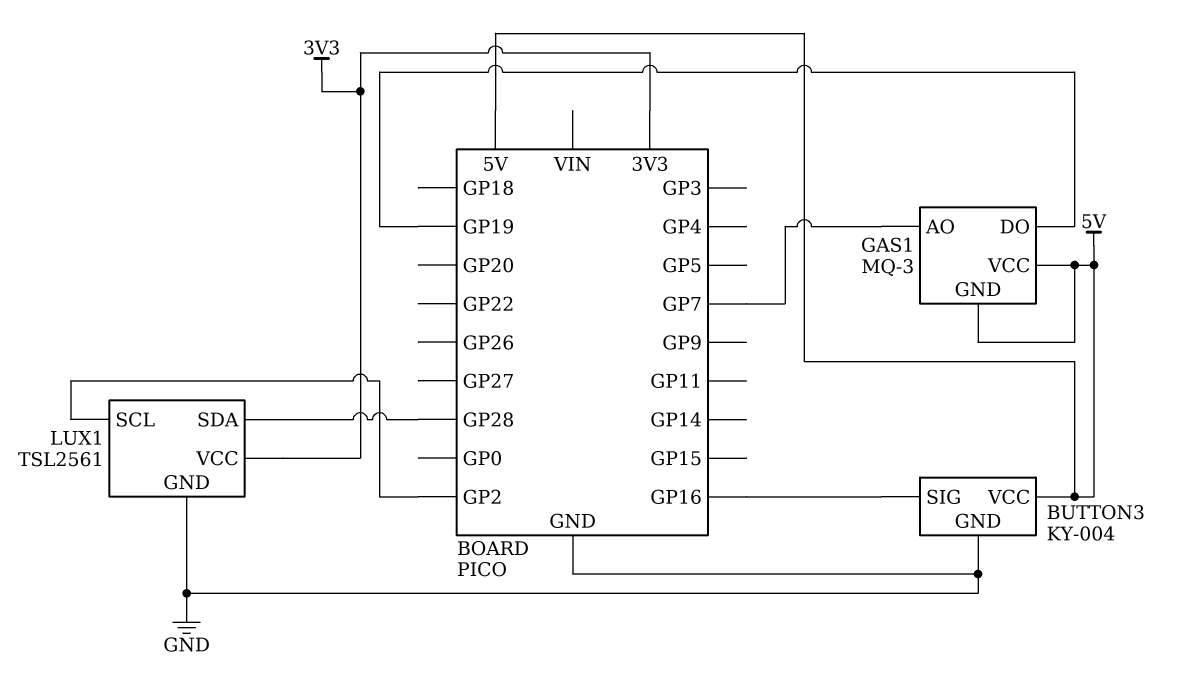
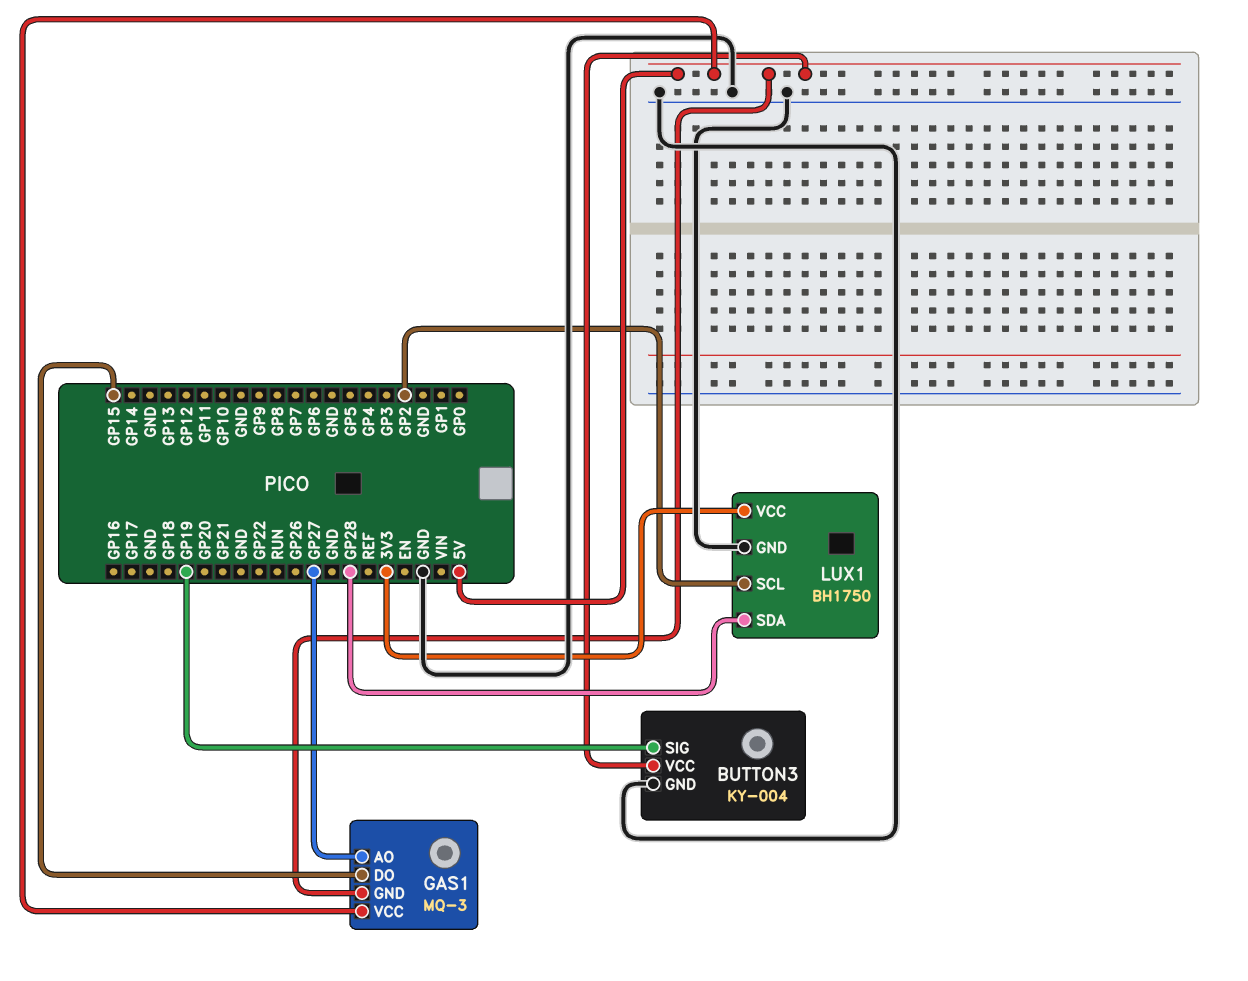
BUTTON3 pin SIG: GP16 -> GP19
GAS1 pin AO: GP7 -> GP27
GAS1 pin DO: GP19 -> GP15
LUX1: TSL2561 -> BH1750

